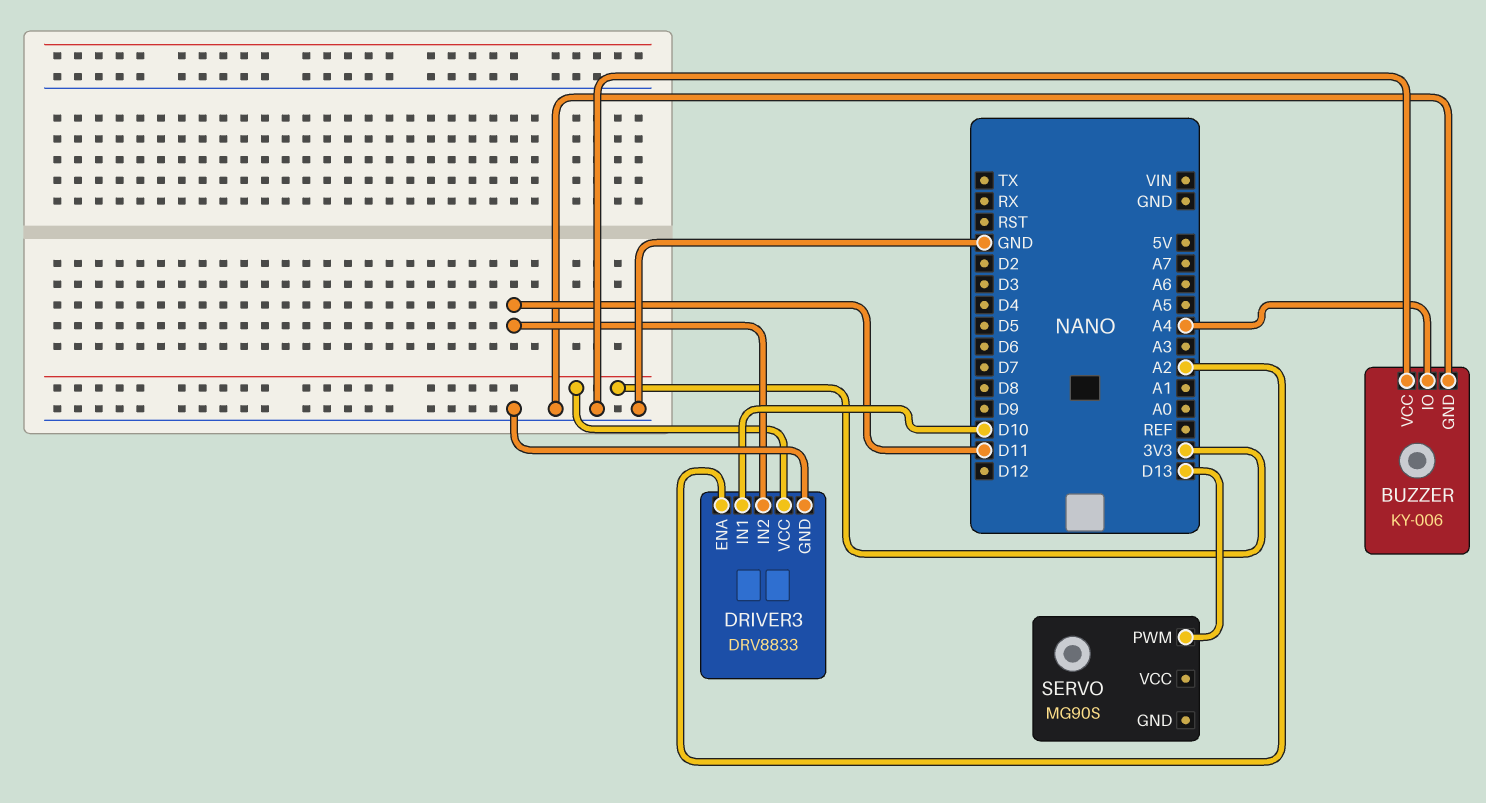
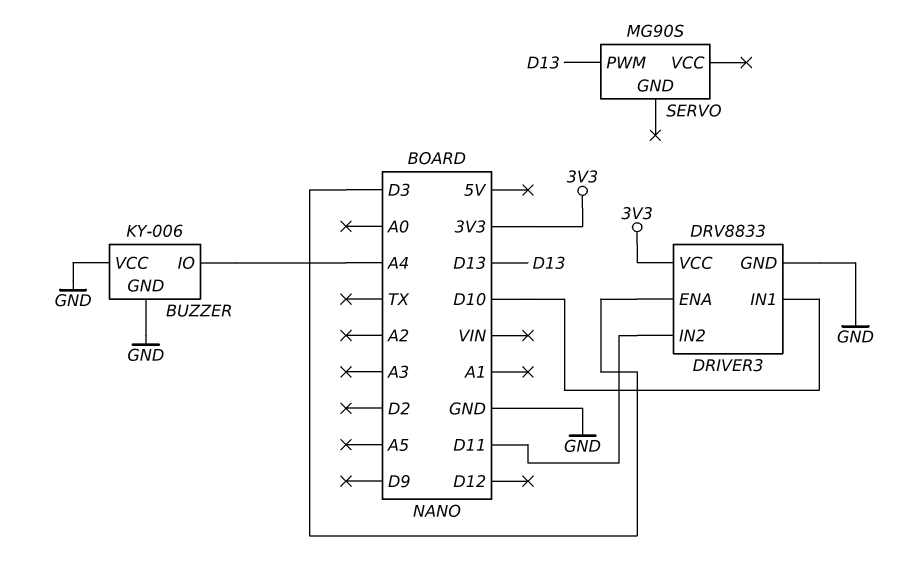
DRIVER3 pin ENA: A2 -> D3

